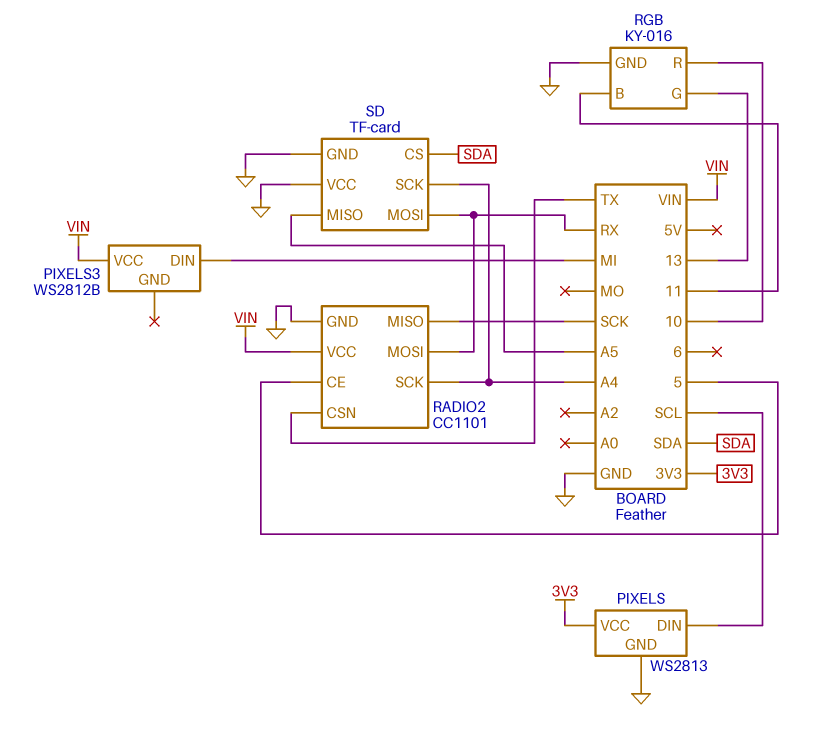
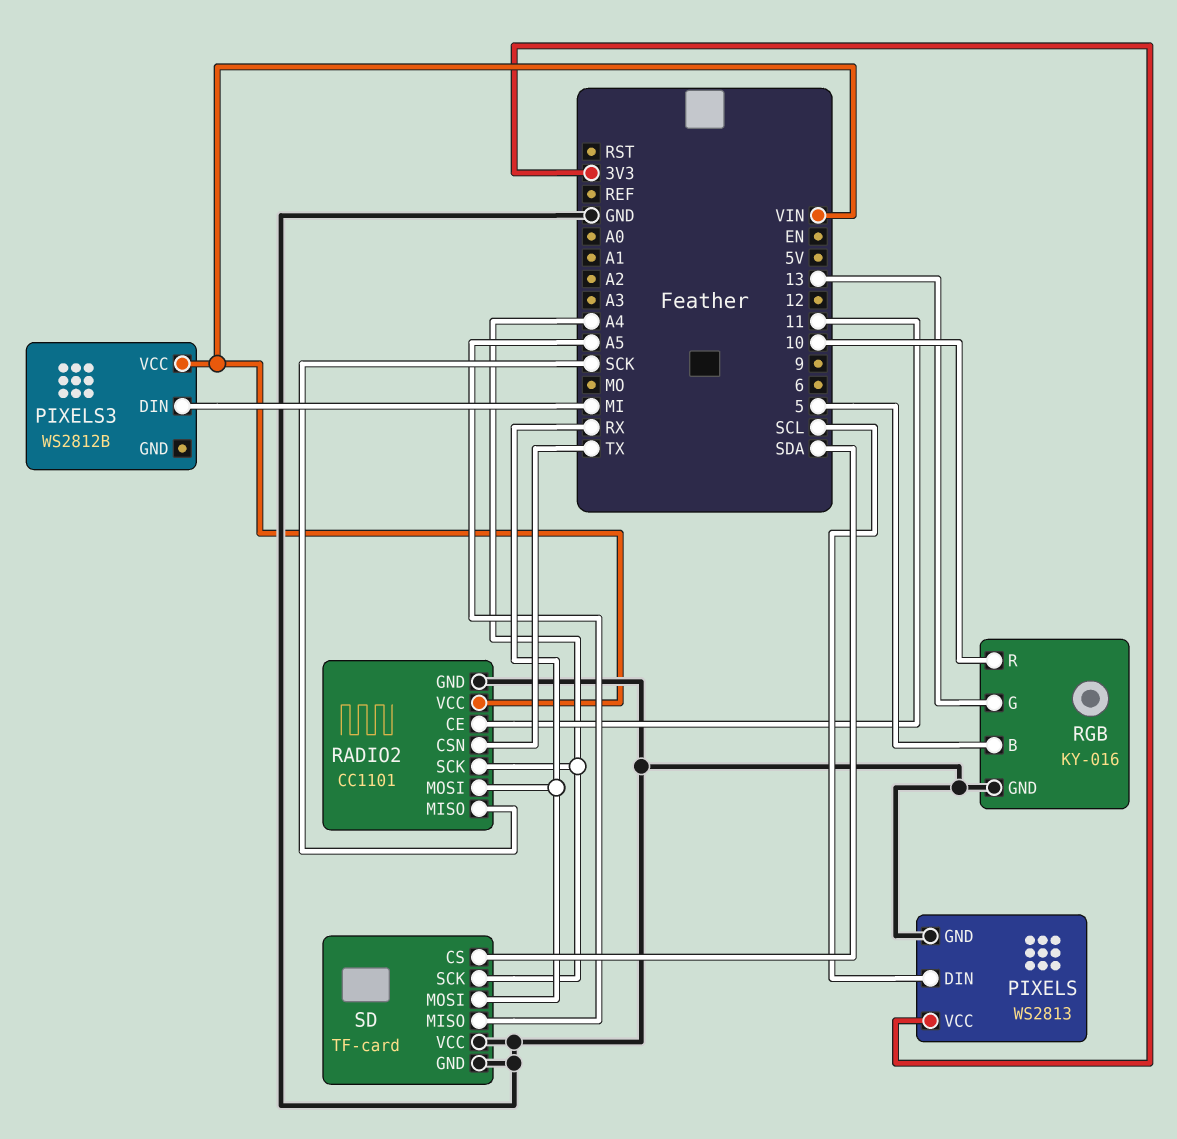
RADIO2 pin CE: 5 -> 11
RGB pin B: 11 -> 5

